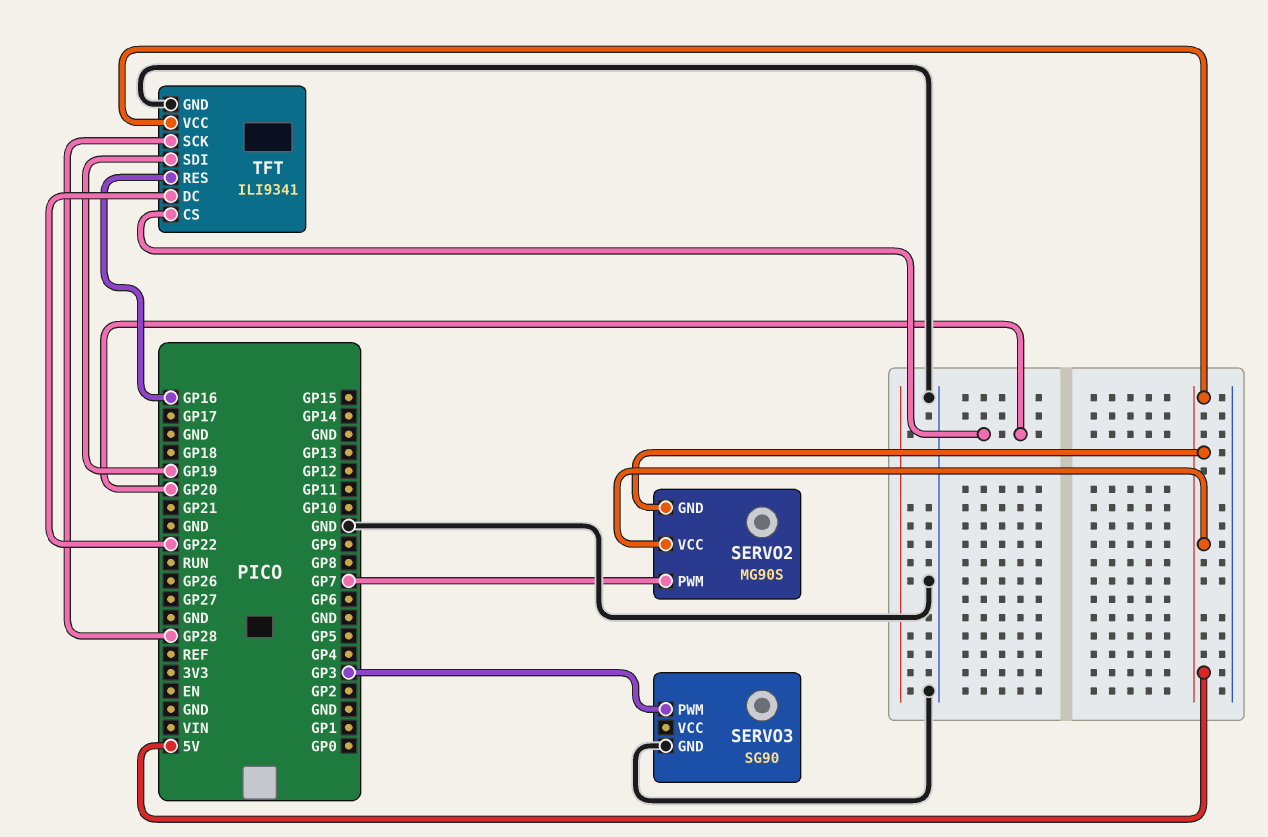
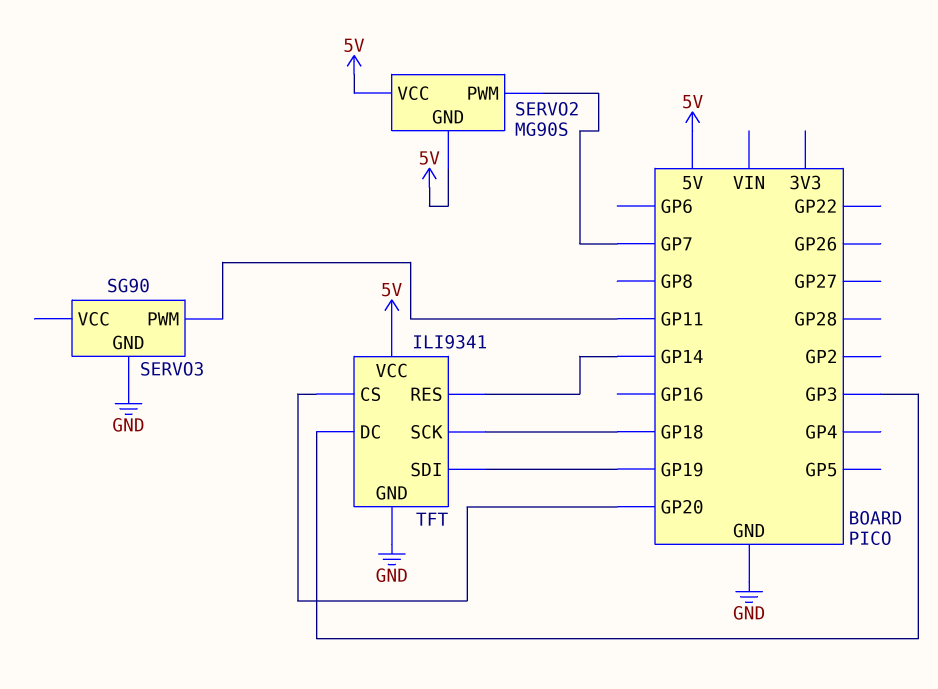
SERVO3 pin PWM: GP3 -> GP11
TFT pin DC: GP22 -> GP3
TFT pin RES: GP16 -> GP14
TFT pin SCK: GP28 -> GP18

